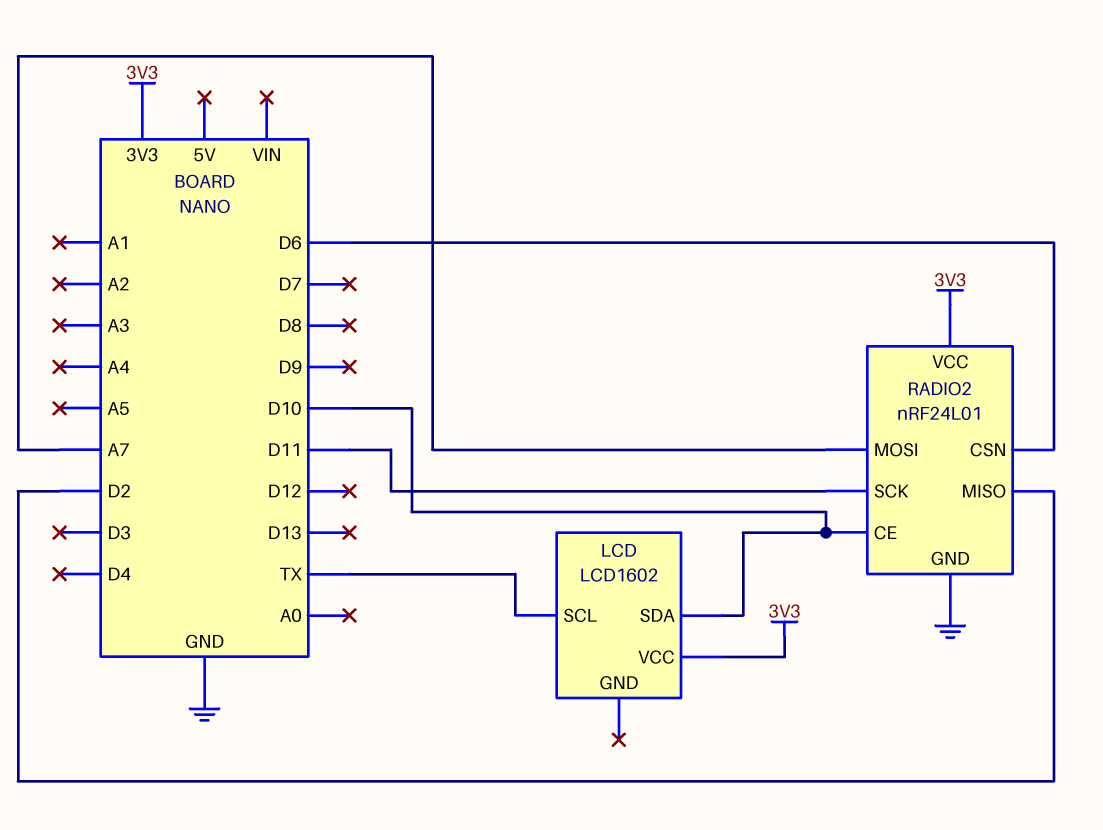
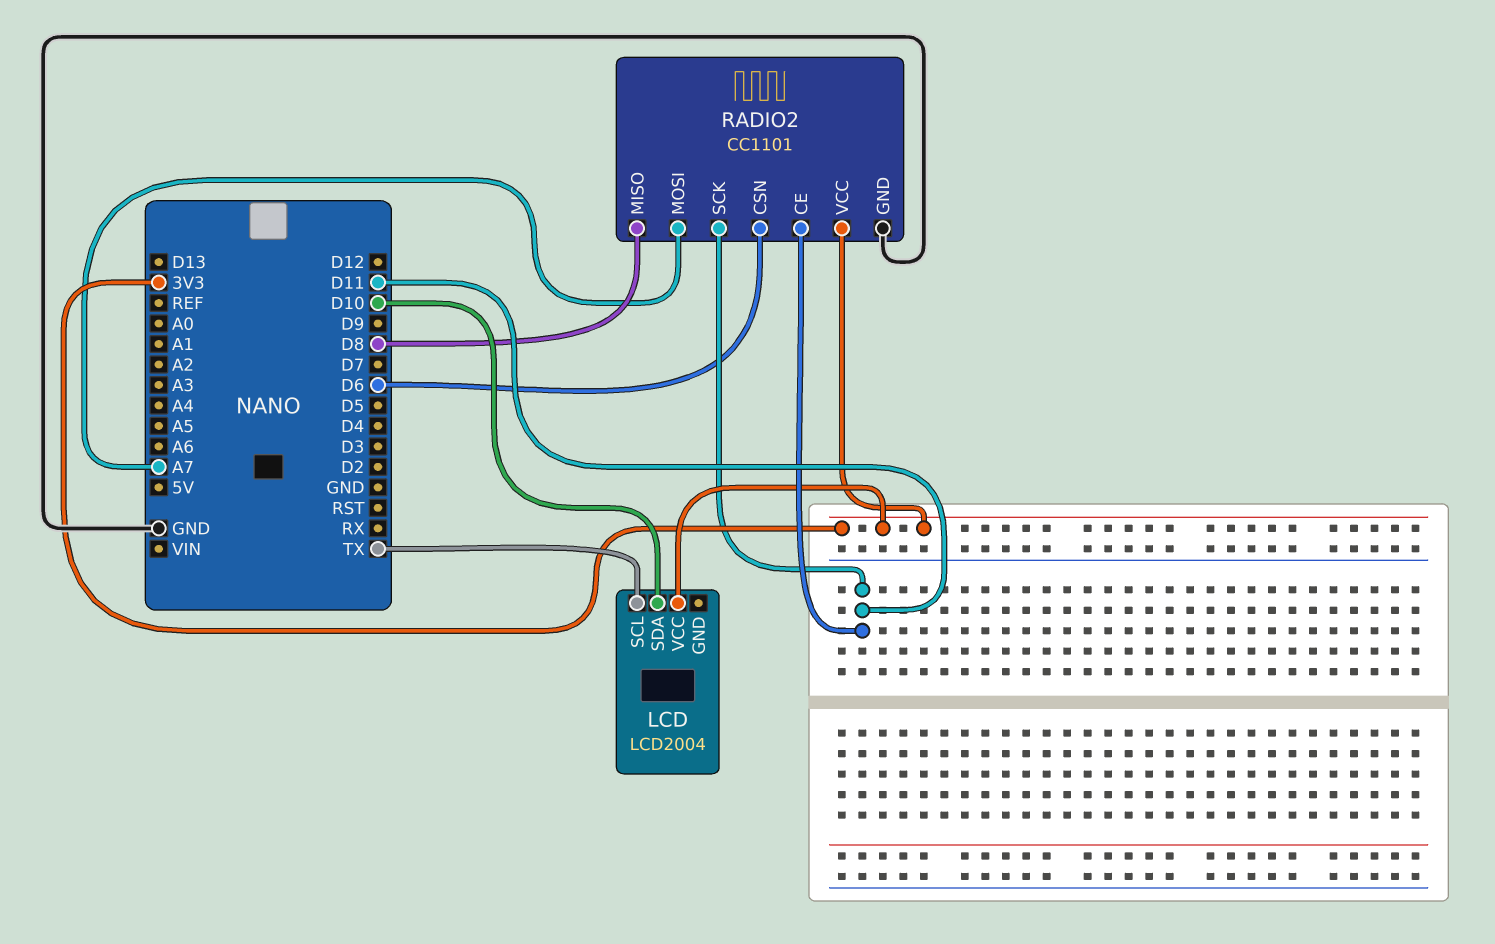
LCD: LCD1602 -> LCD2004
RADIO2: nRF24L01 -> CC1101
RADIO2 pin CE: D10 -> D11
RADIO2 pin MISO: D2 -> D8

